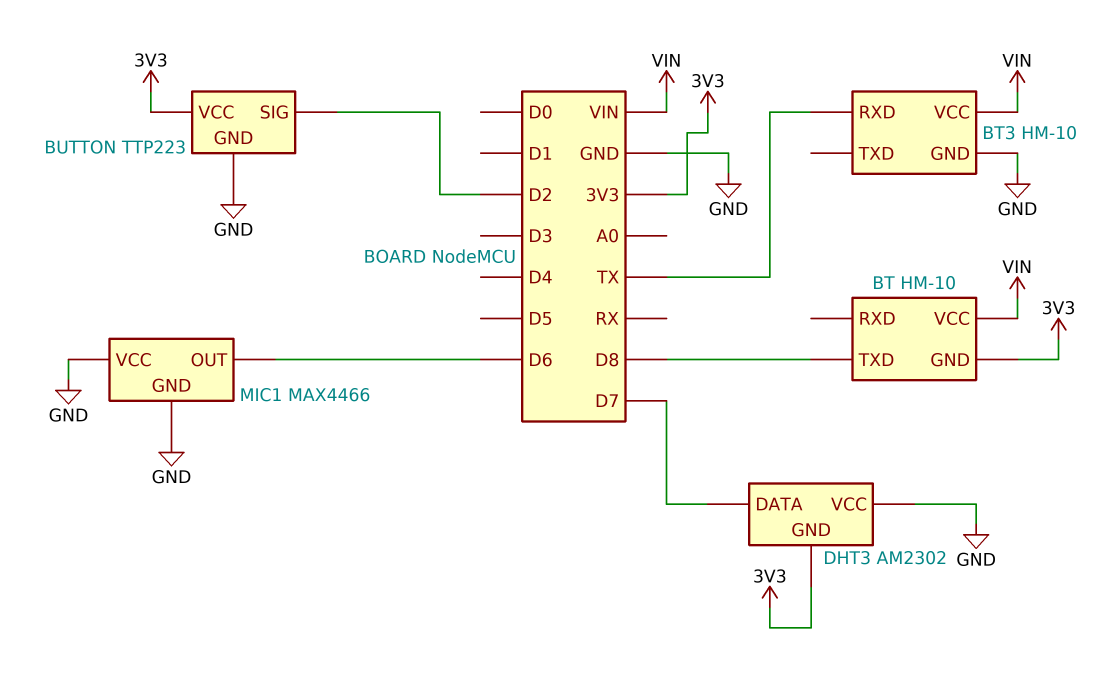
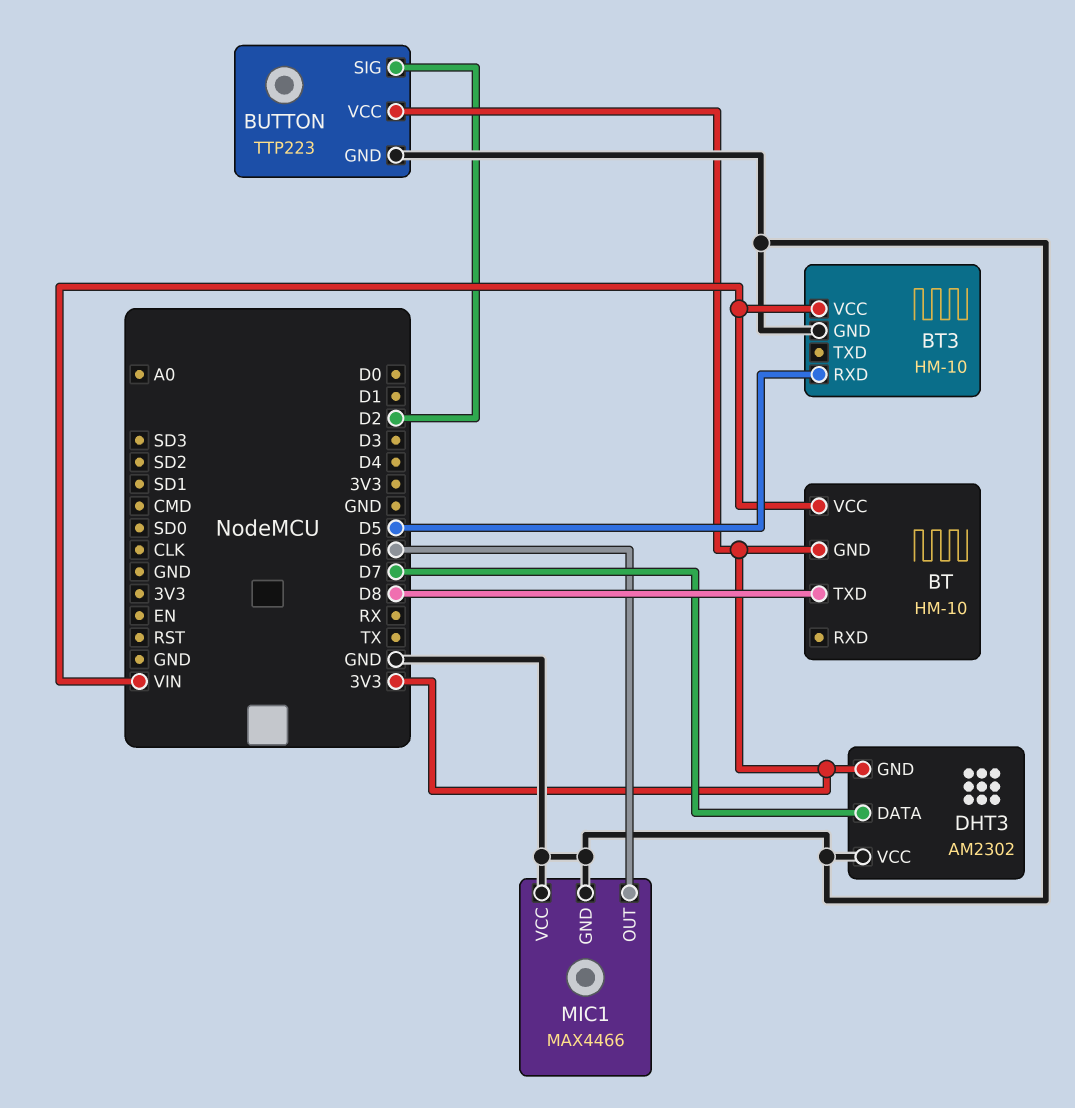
BT3 pin RXD: TX -> D5

